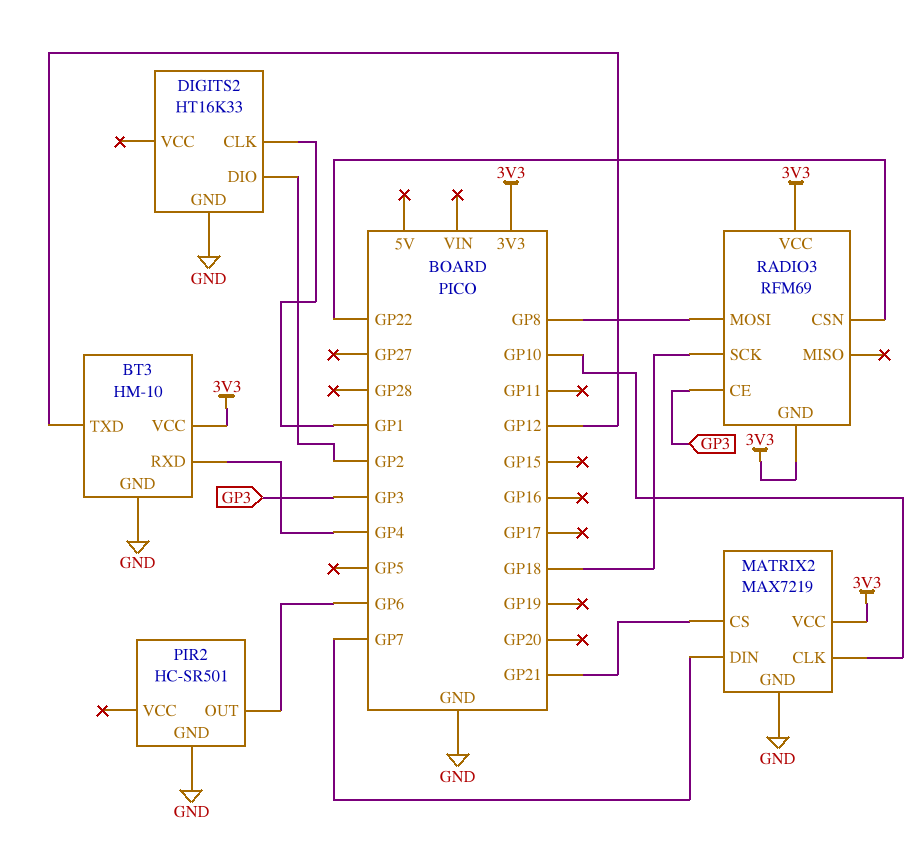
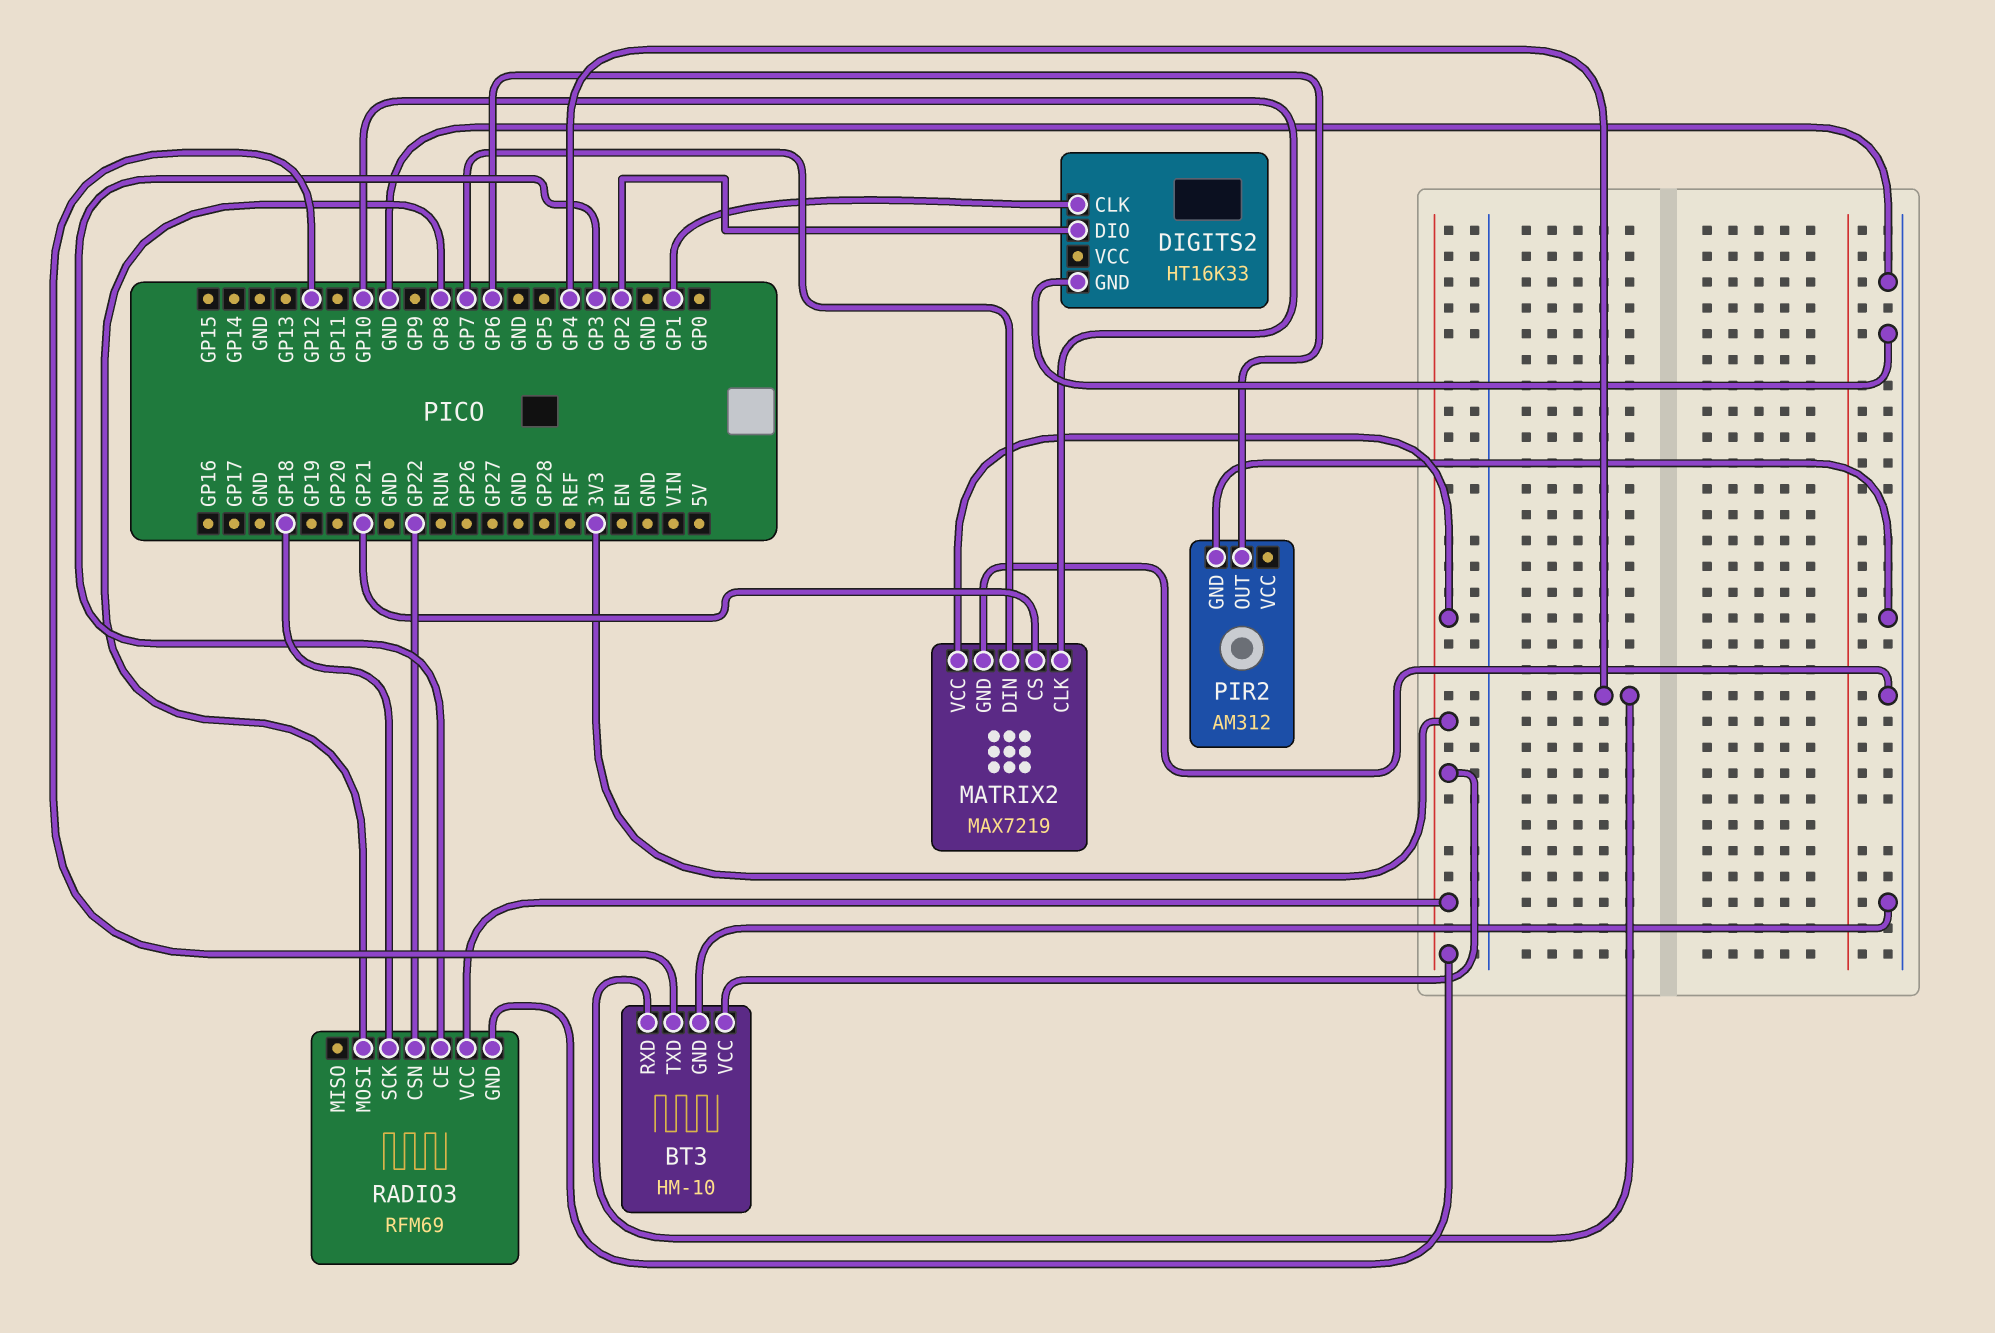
PIR2: HC-SR501 -> AM312

